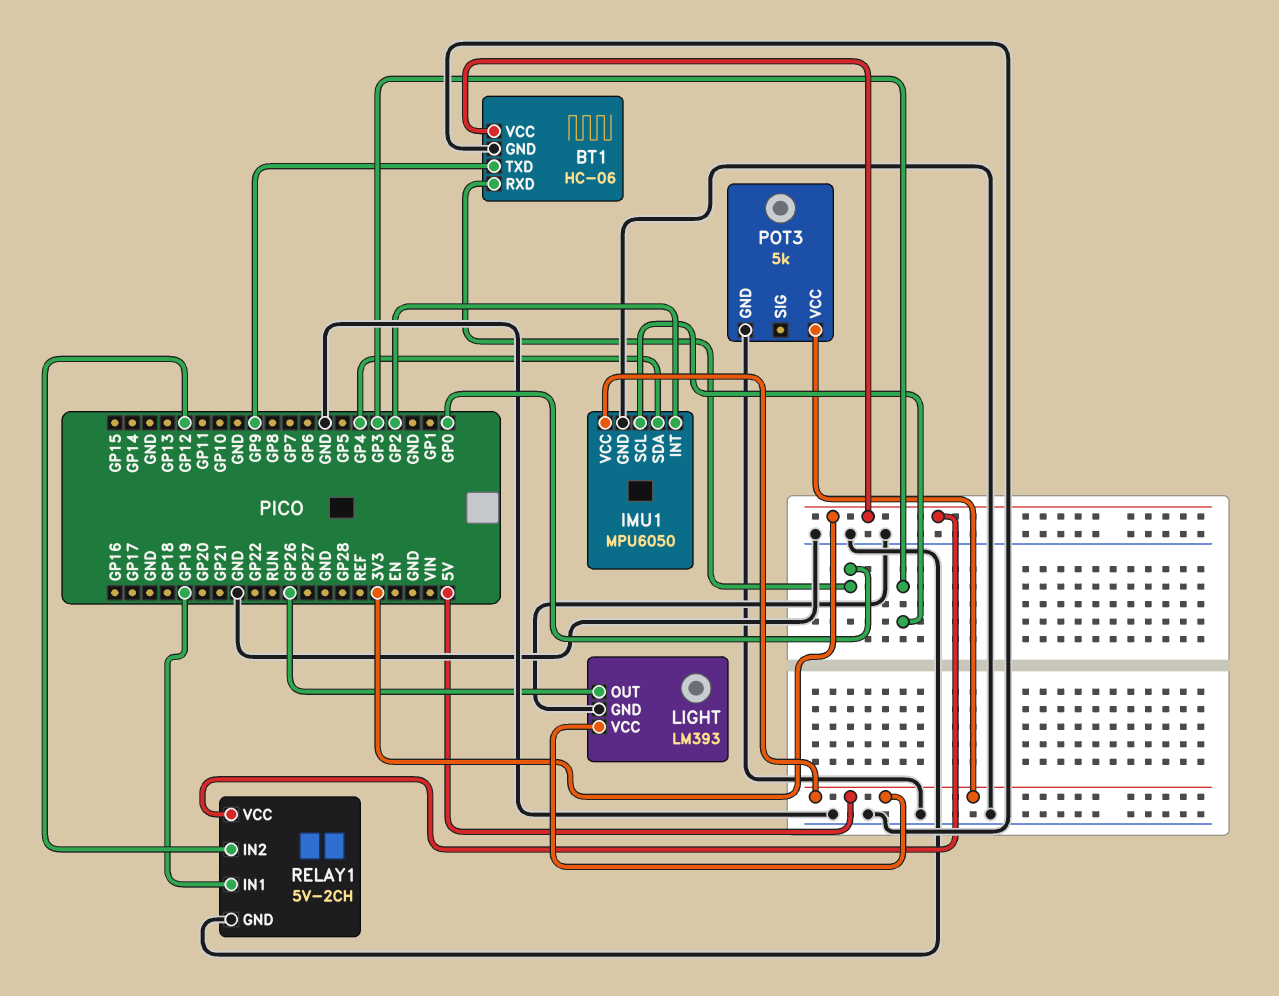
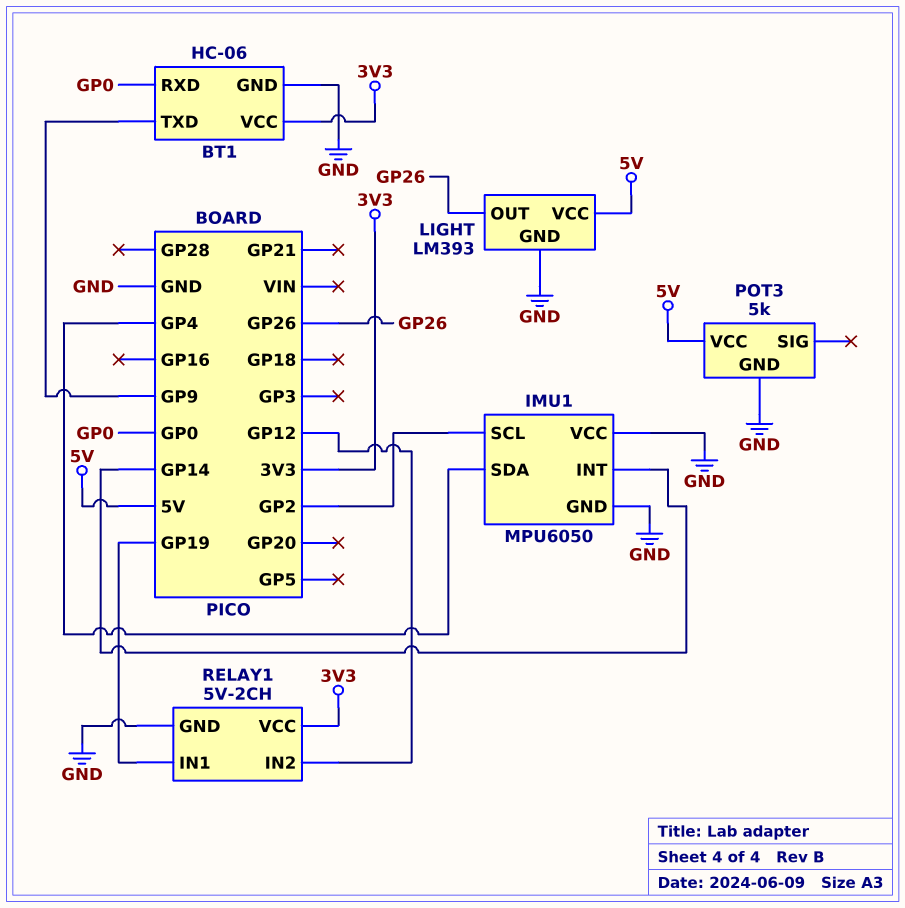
IMU1 pin INT: GP2 -> GP14
IMU1 pin SCL: GP3 -> GP2
IMU1 pin VCC: 5V -> GND

